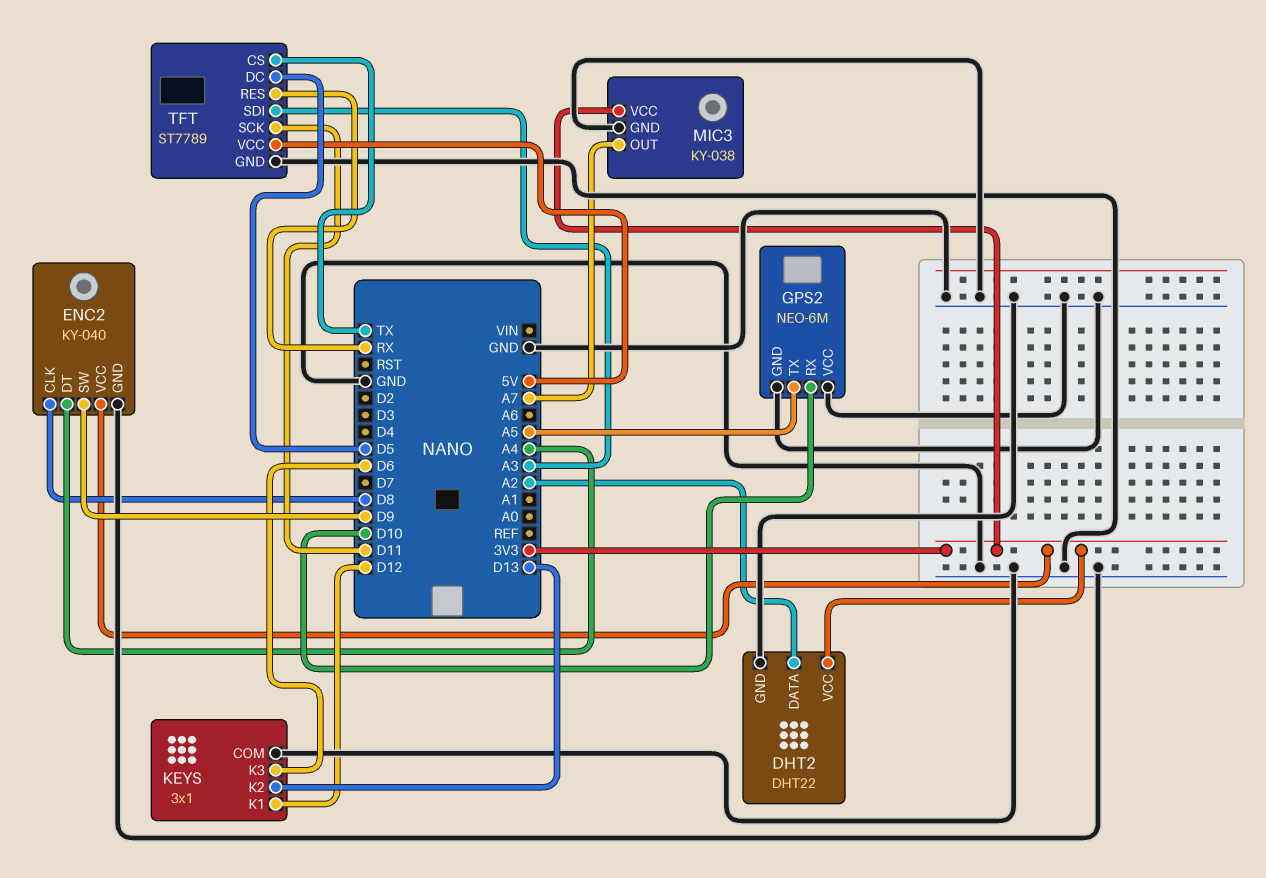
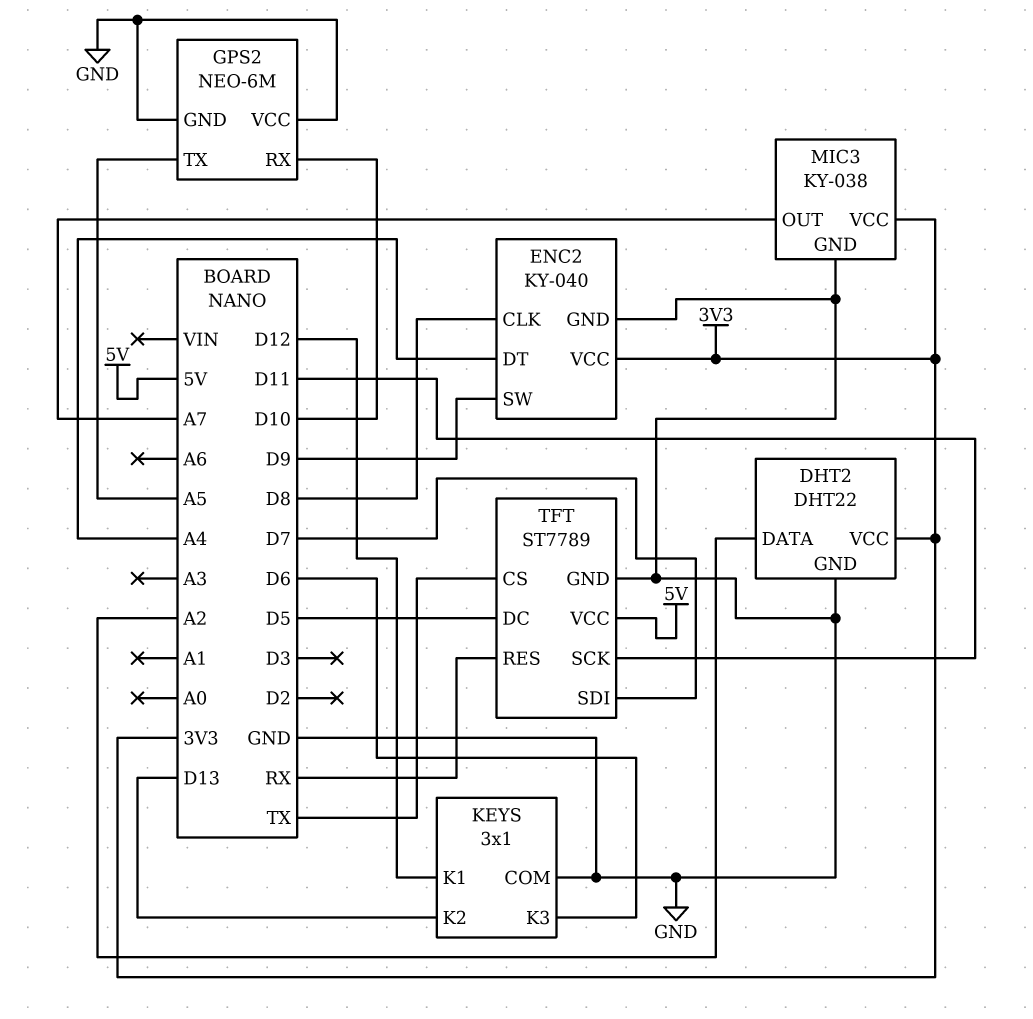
TFT pin SDI: A3 -> D7

